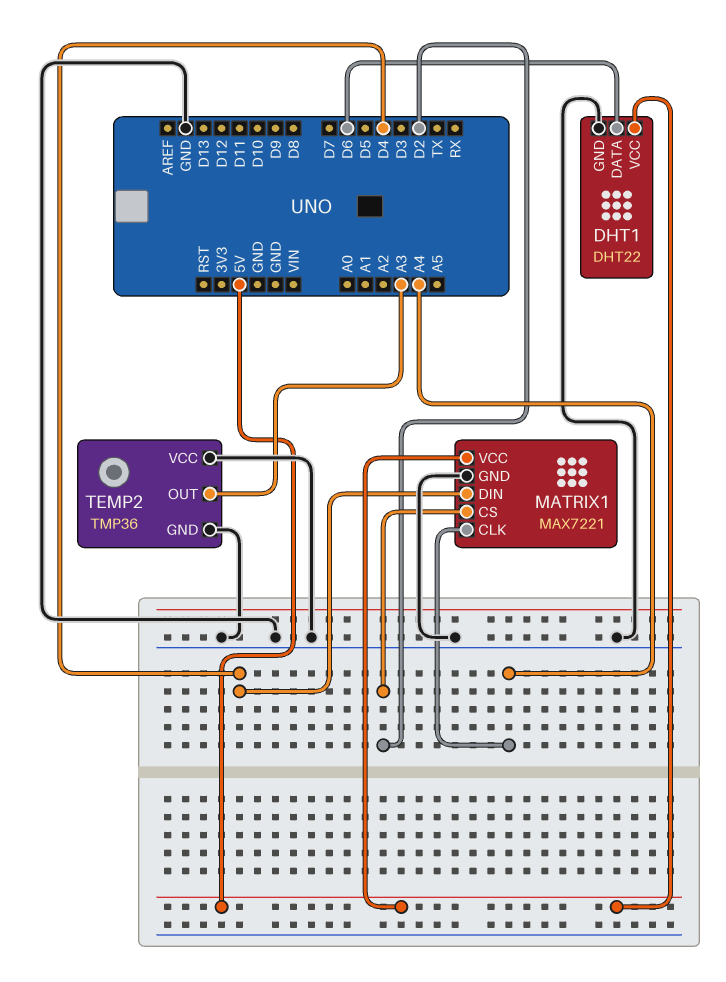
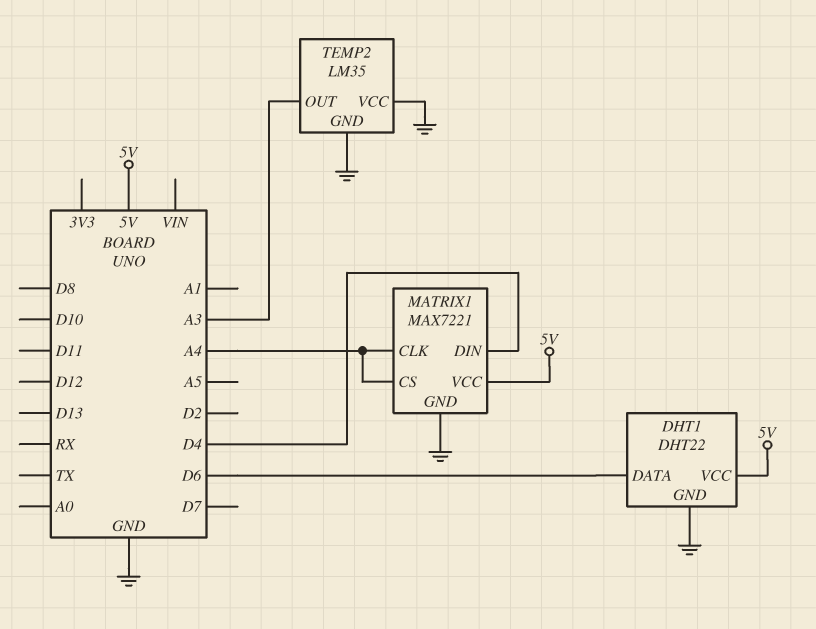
MATRIX1 pin CS: D2 -> A4
TEMP2: TMP36 -> LM35

